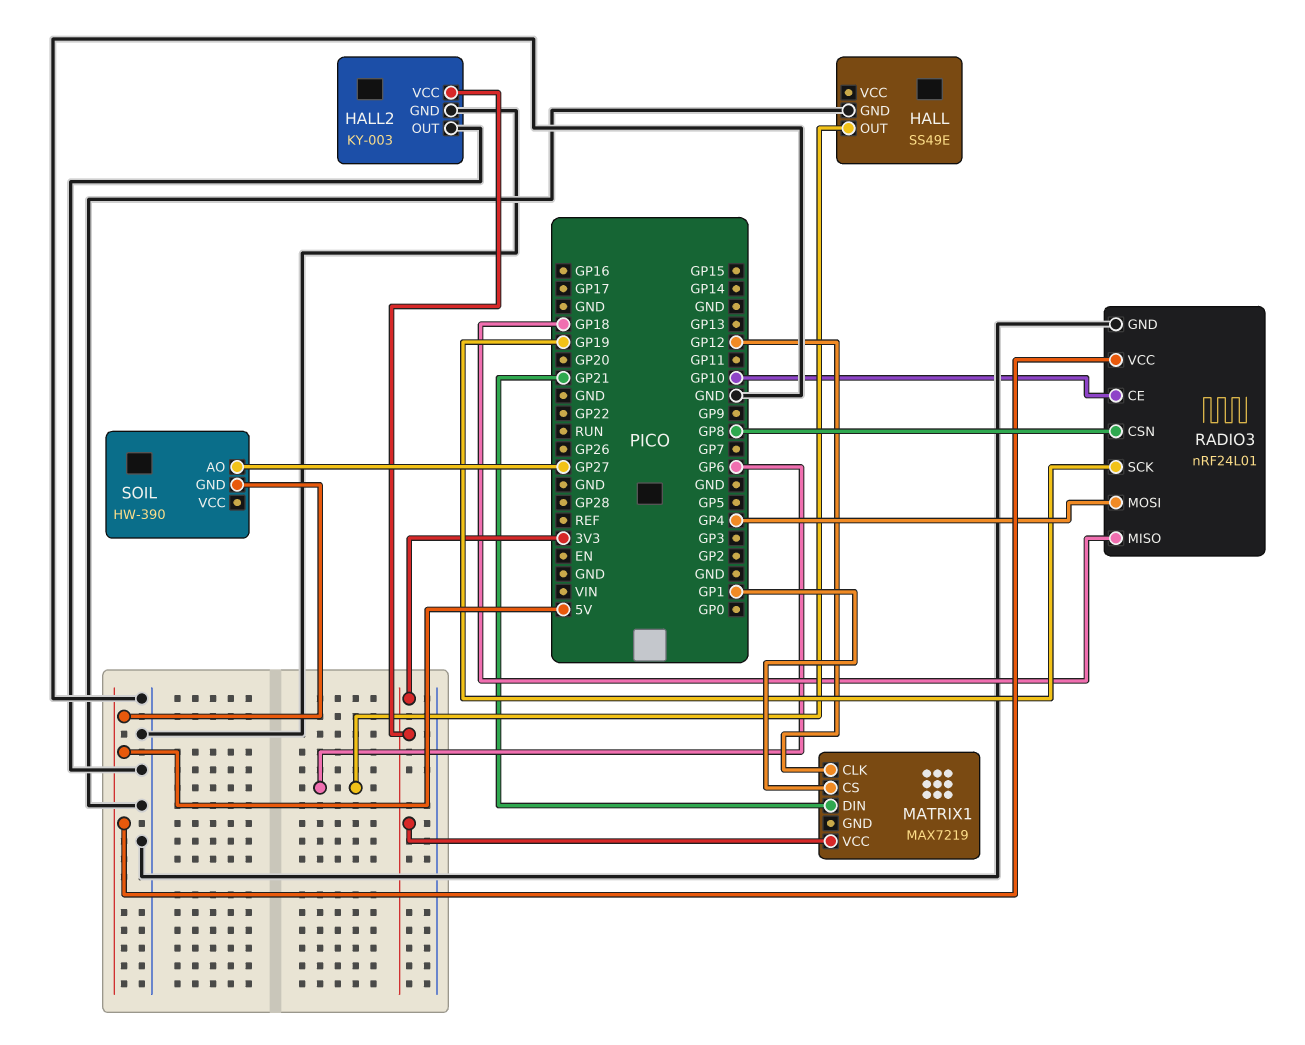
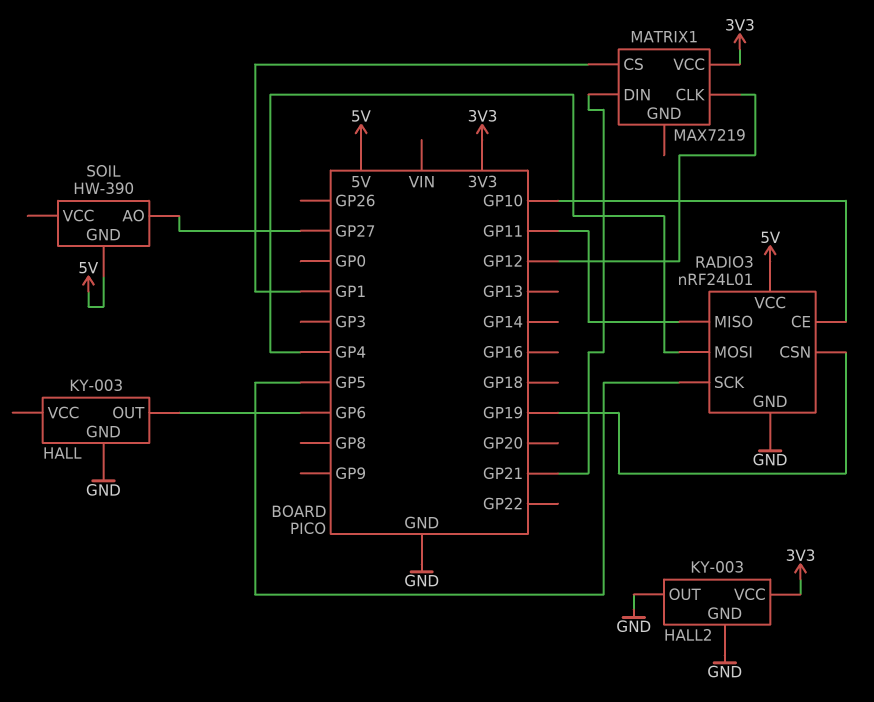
HALL: SS49E -> KY-003
RADIO3 pin CSN: GP8 -> GP19
RADIO3 pin MISO: GP18 -> GP11
RADIO3 pin SCK: GP19 -> GP5

